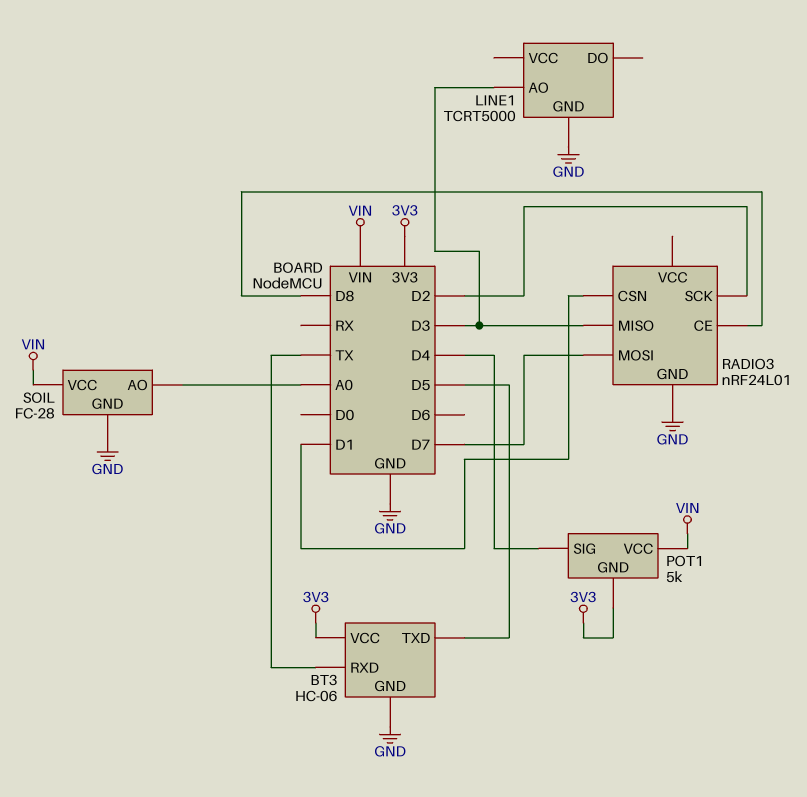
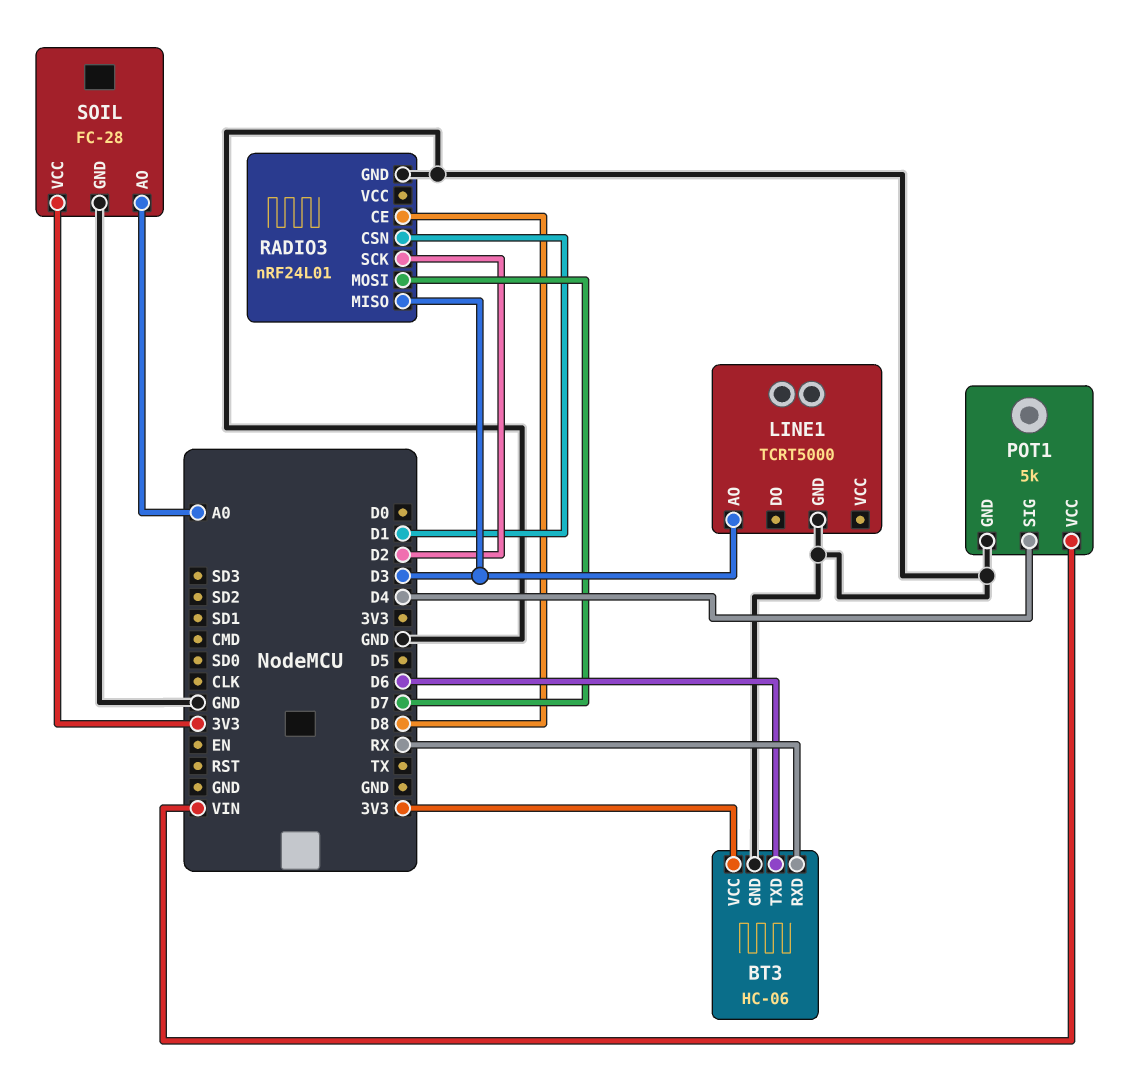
BT3 pin RXD: TX -> RX
BT3 pin TXD: D5 -> D6
POT1 pin GND: 3V3 -> GND
SOIL pin VCC: VIN -> 3V3

